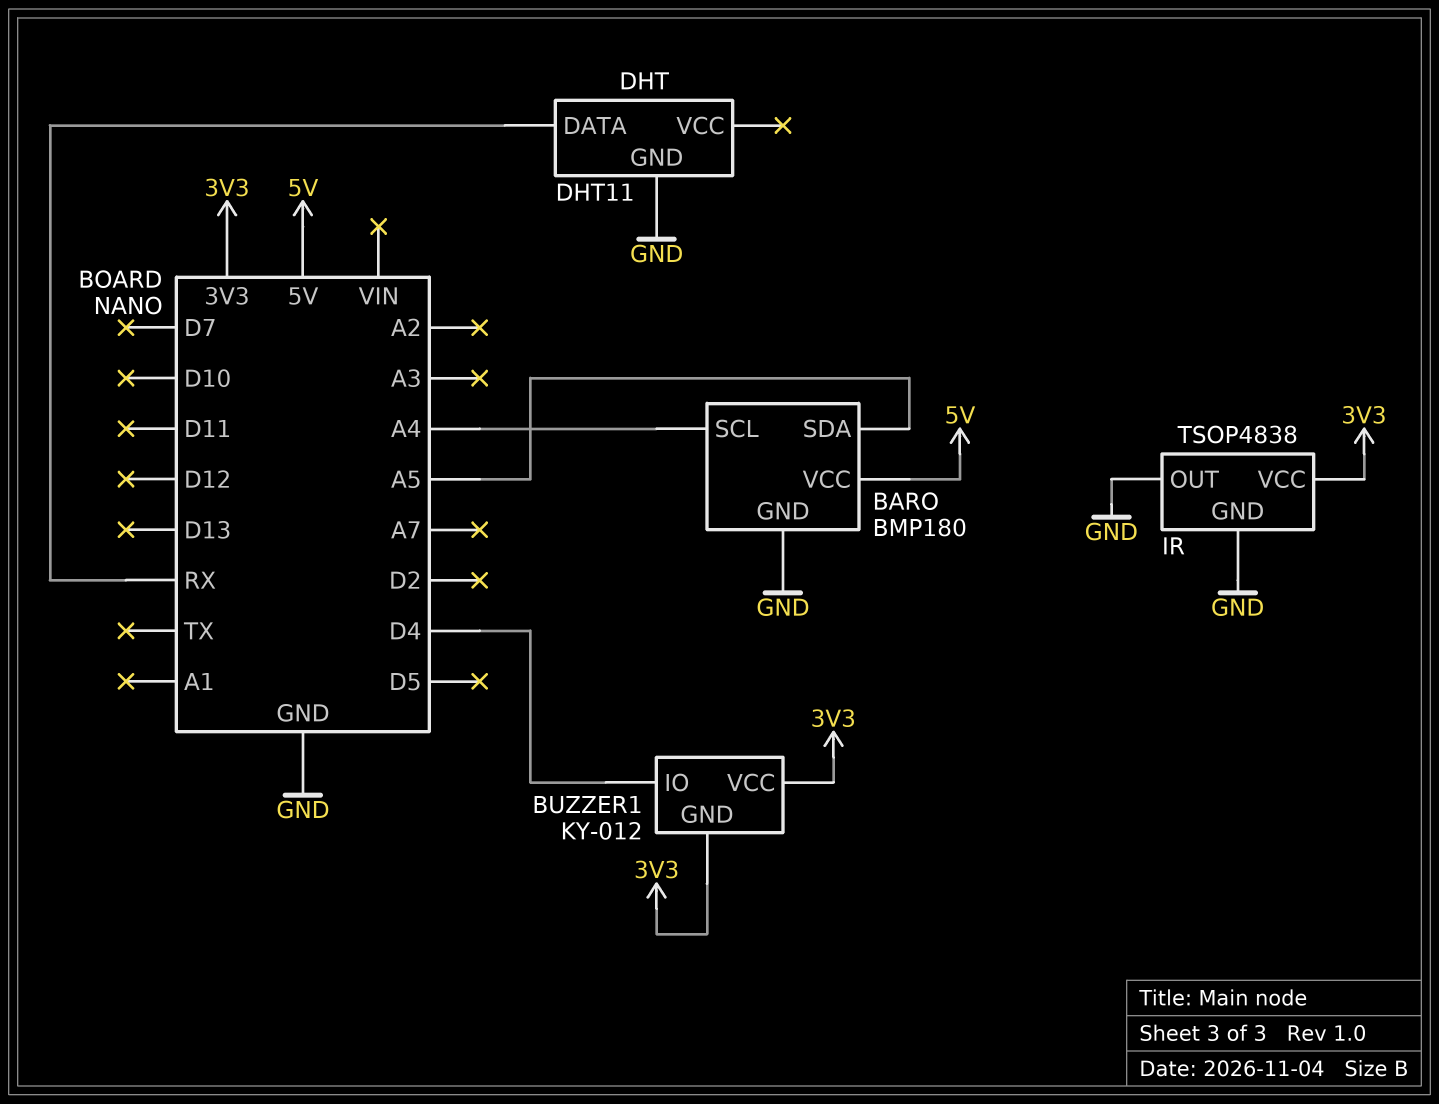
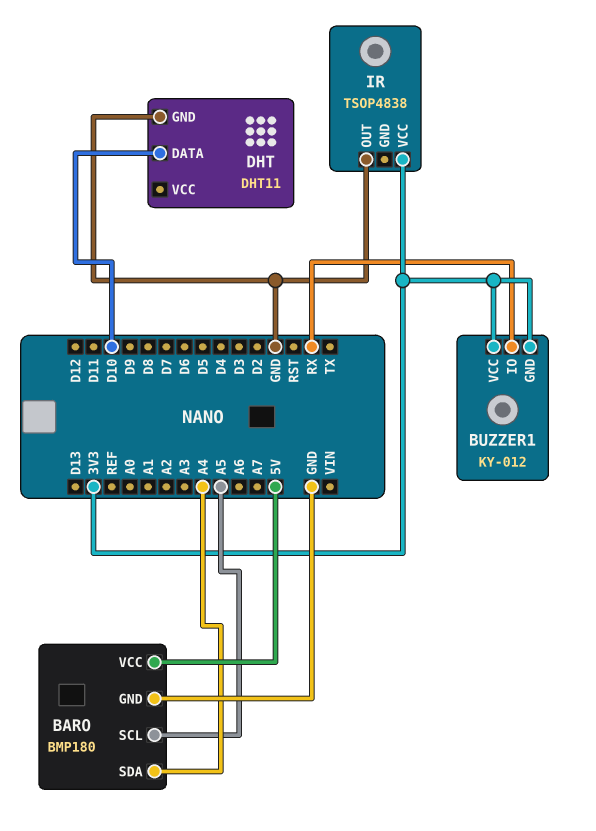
BARO pin SCL: A4 -> A5
BARO pin SDA: A5 -> A4
BUZZER1 pin IO: D4 -> RX
DHT pin DATA: RX -> D10
IR pin GND: GND -> none

